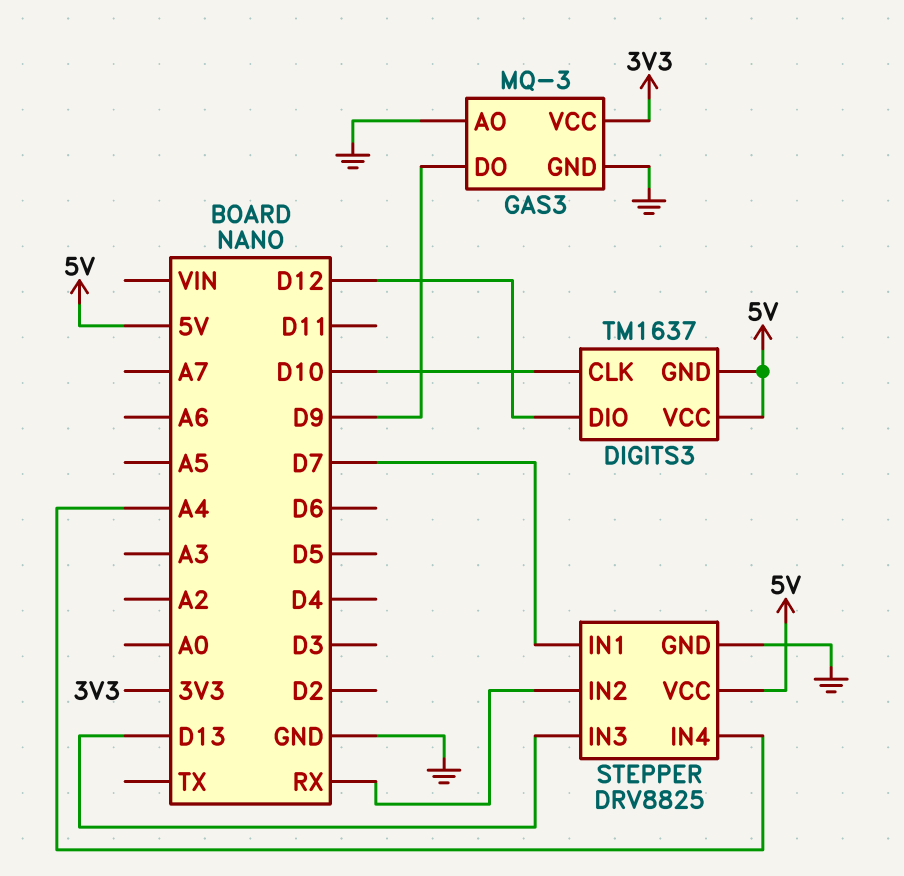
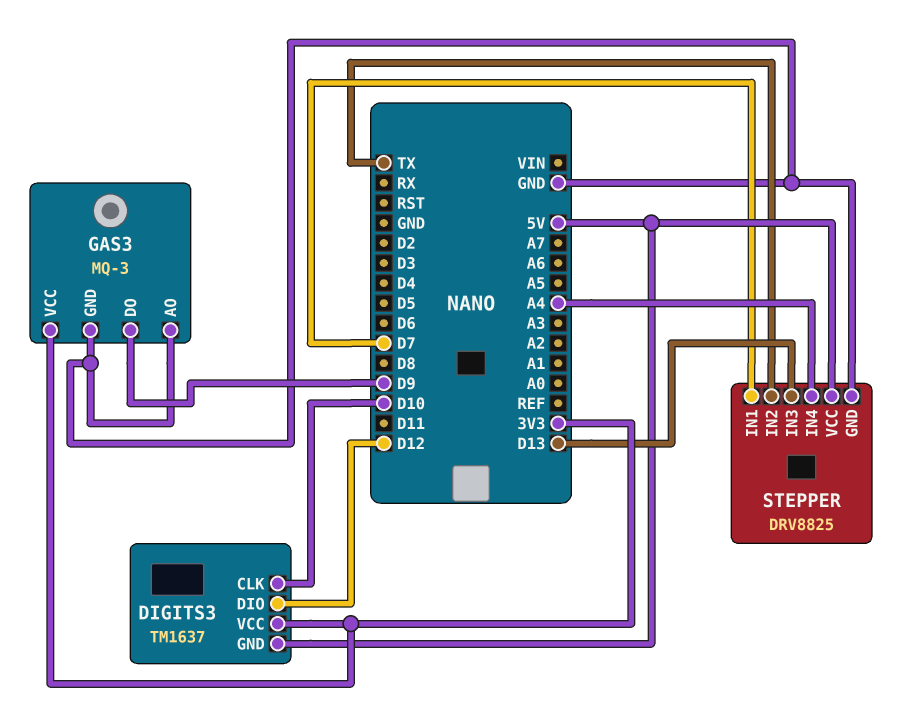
DIGITS3 pin VCC: 5V -> 3V3
STEPPER pin IN2: RX -> TX

